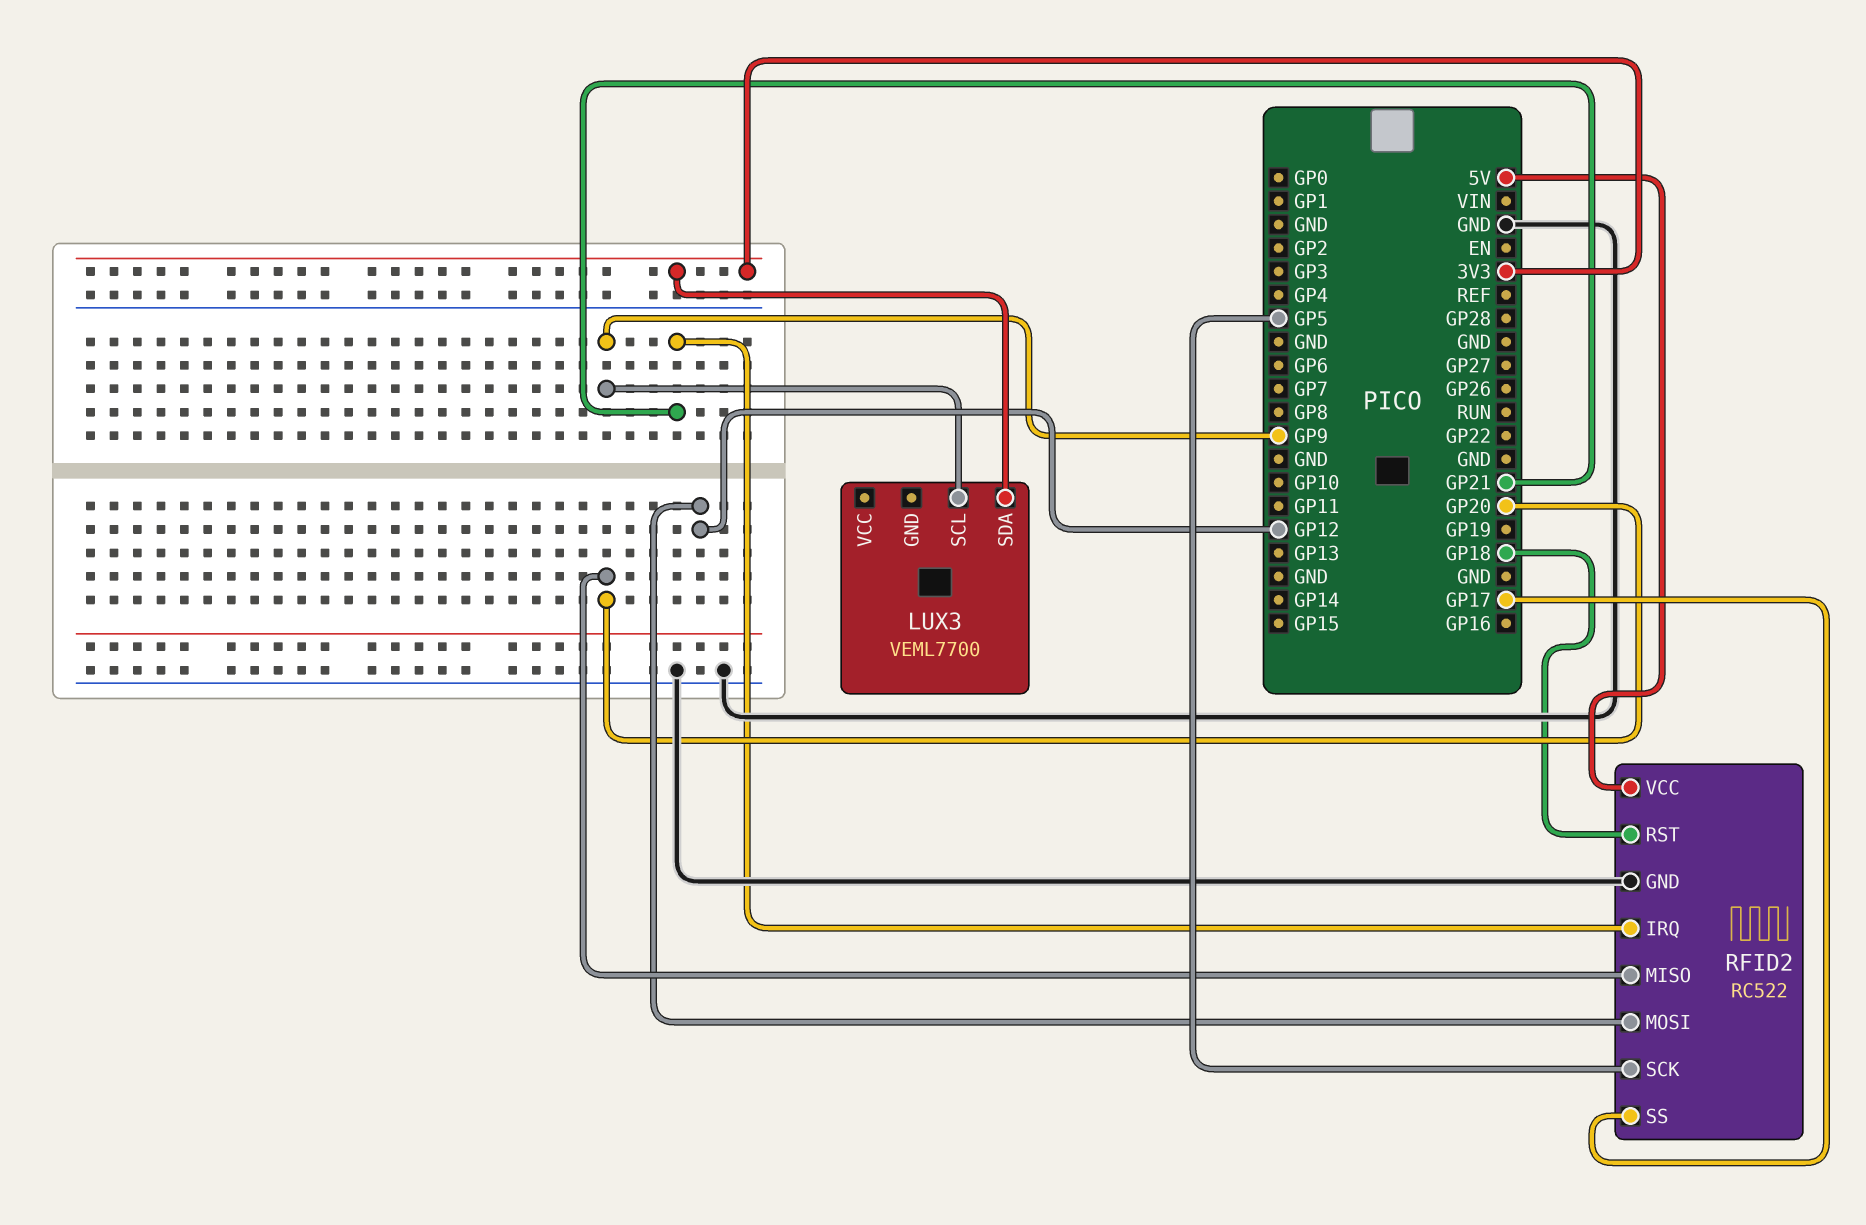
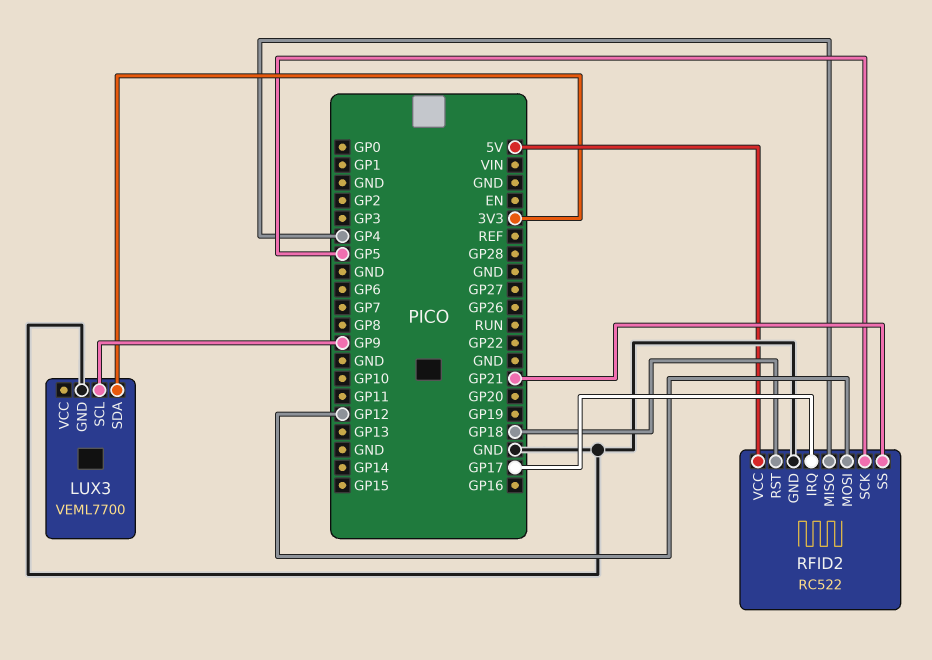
LUX3 pin GND: none -> GND
RFID2 pin IRQ: GP21 -> GP17
RFID2 pin MISO: GP20 -> GP4
RFID2 pin SS: GP17 -> GP21

